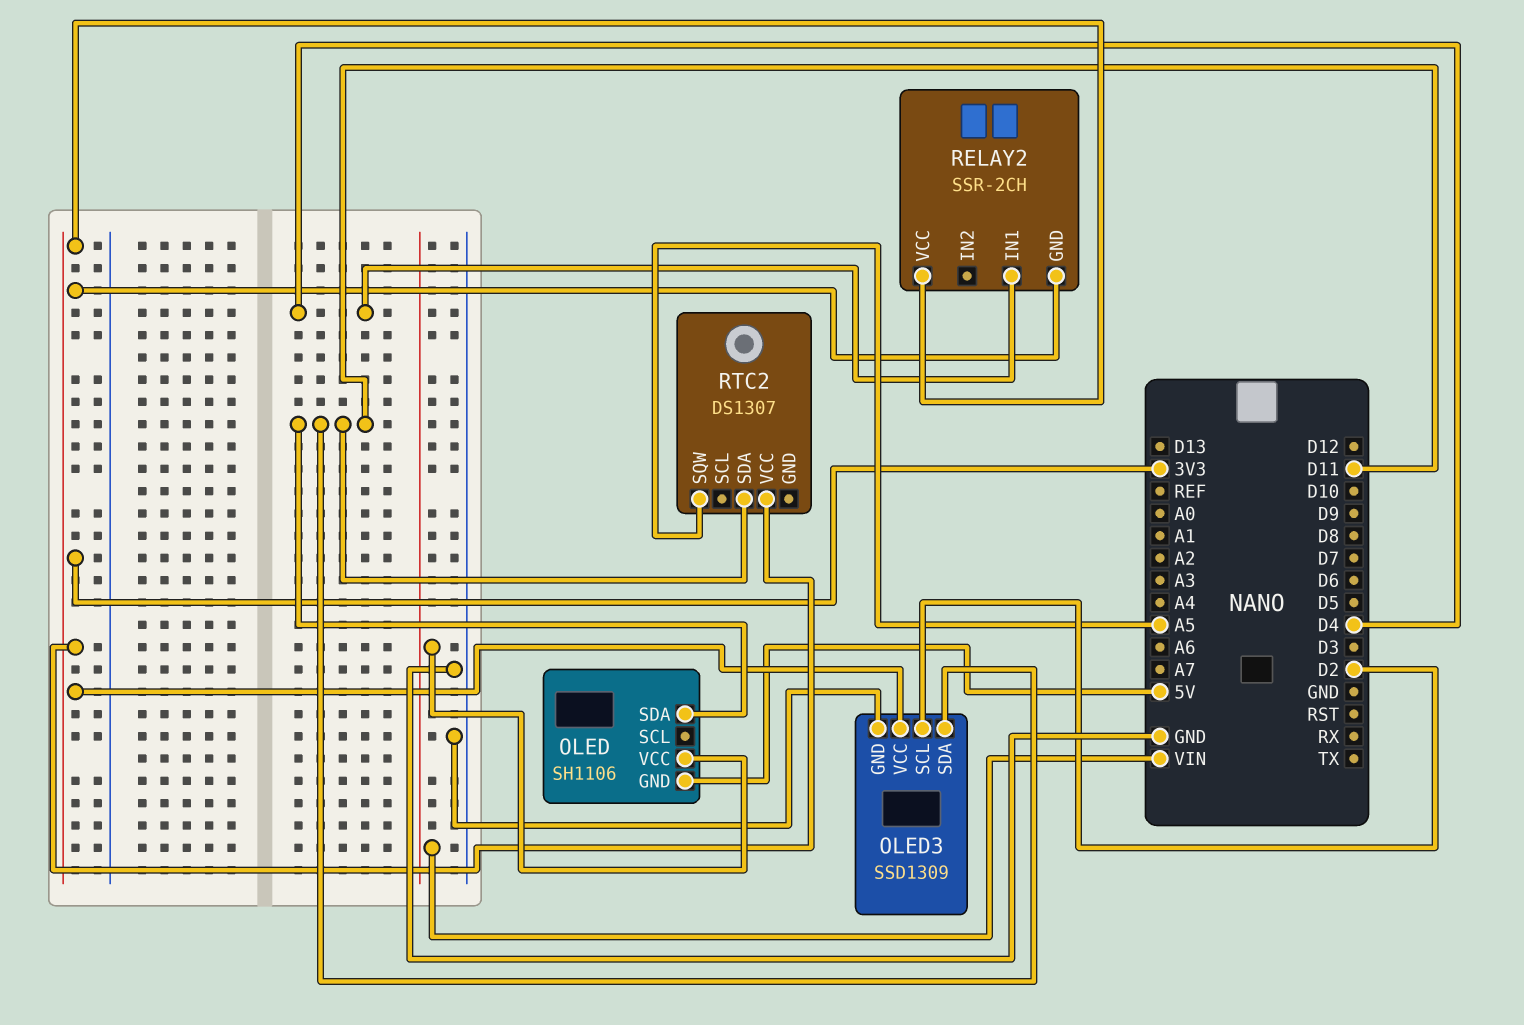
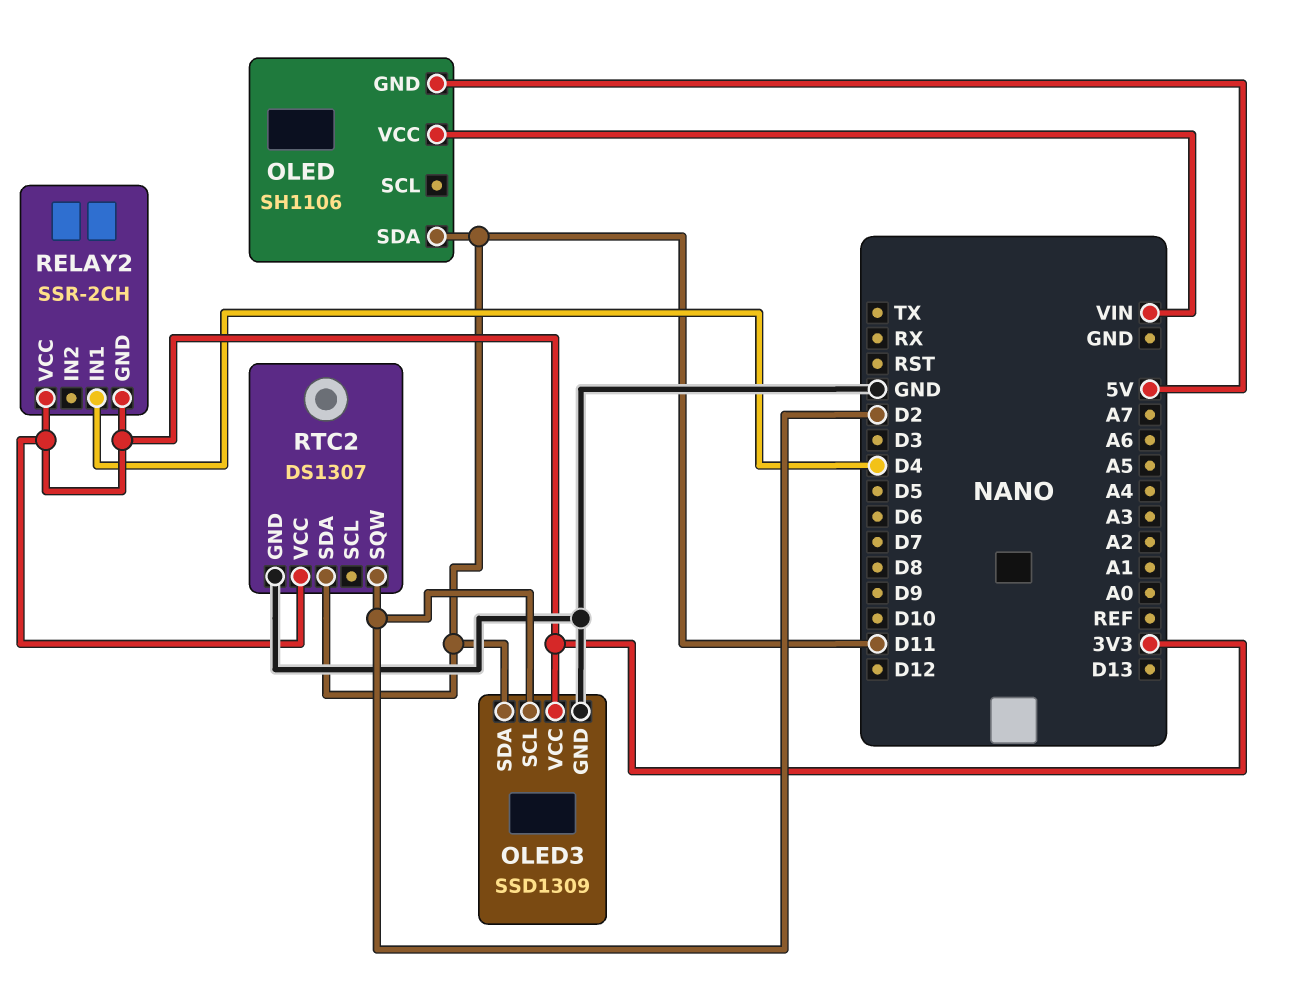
RTC2 pin GND: none -> GND
RTC2 pin SQW: A5 -> D2

